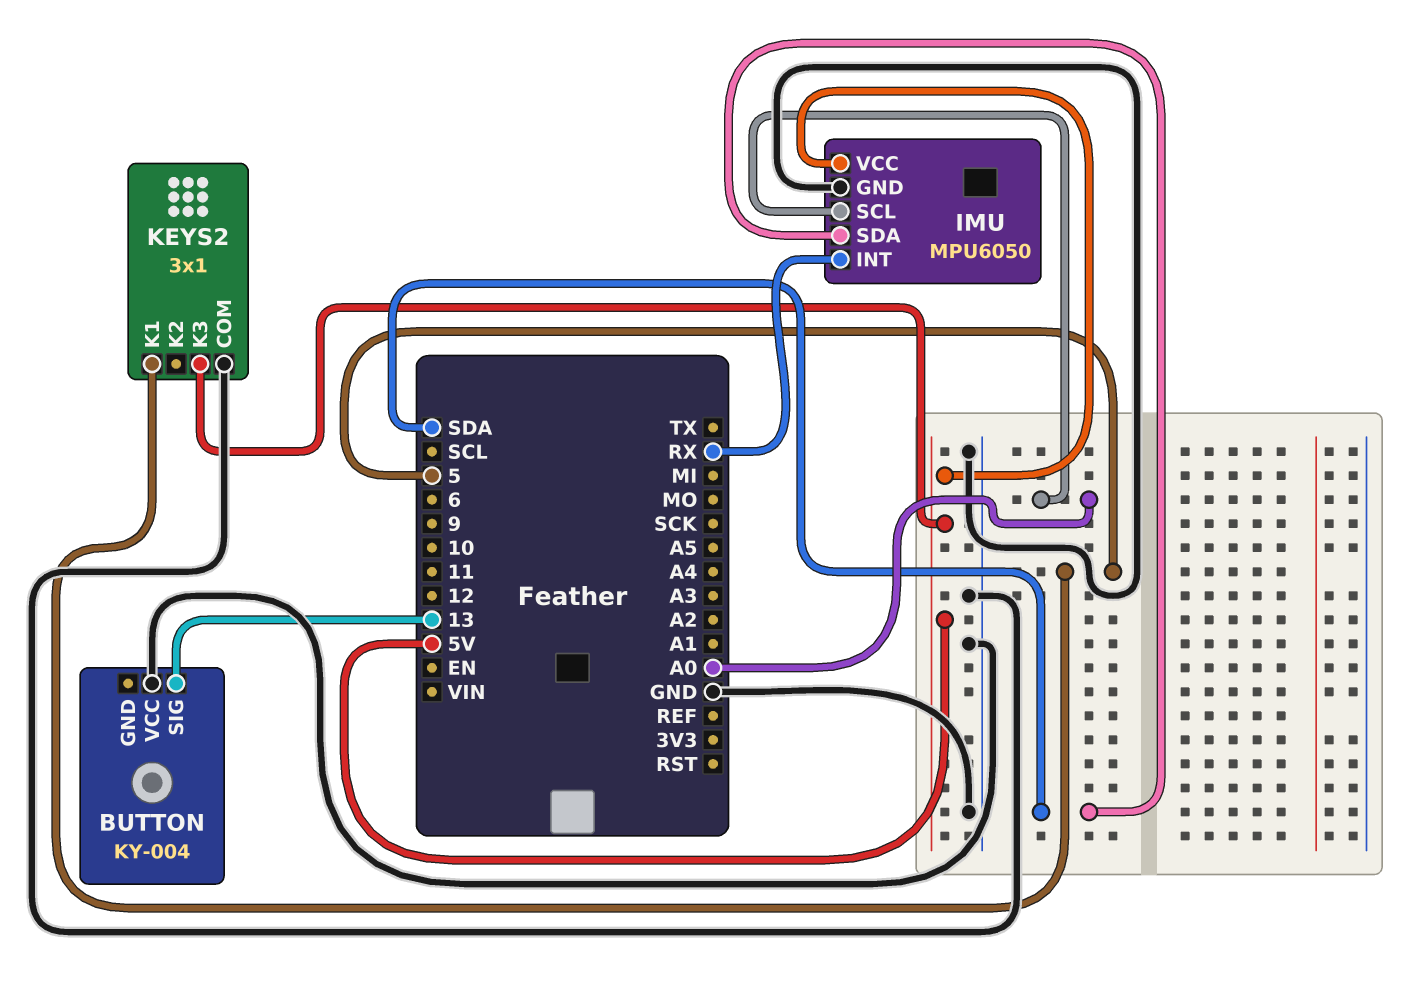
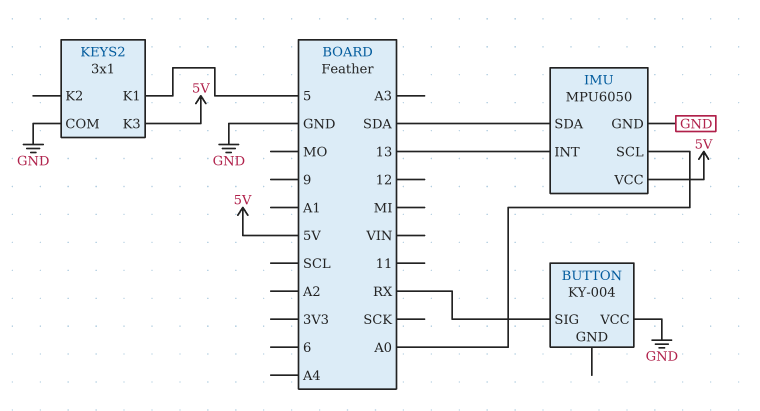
BUTTON pin SIG: 13 -> RX
IMU pin INT: RX -> 13

